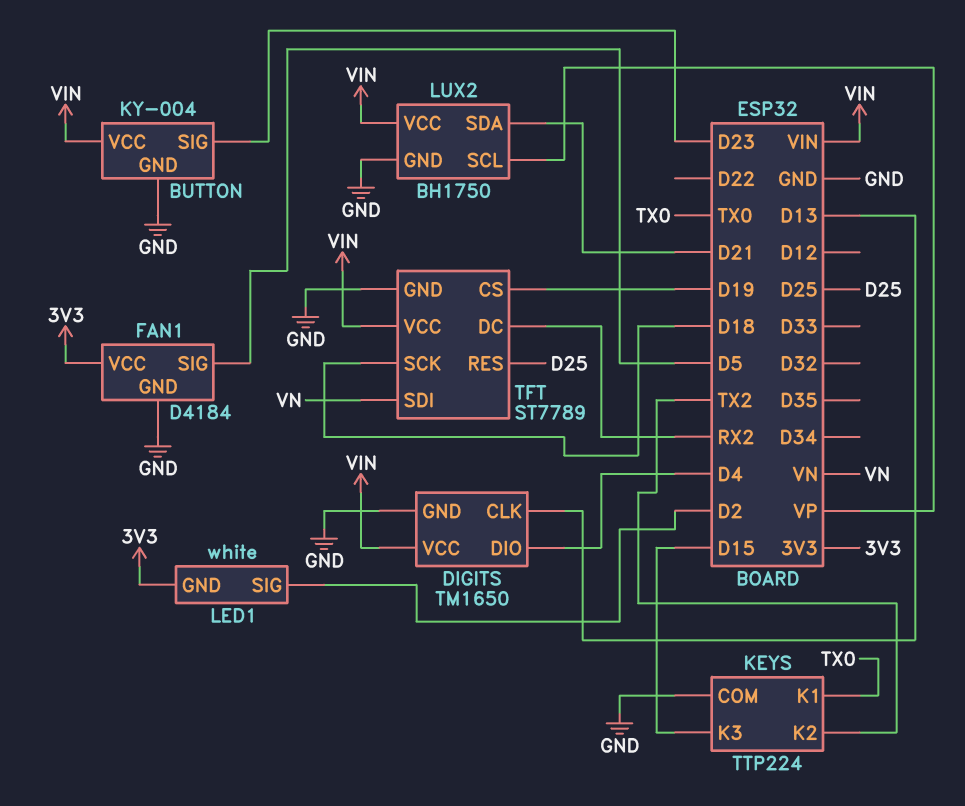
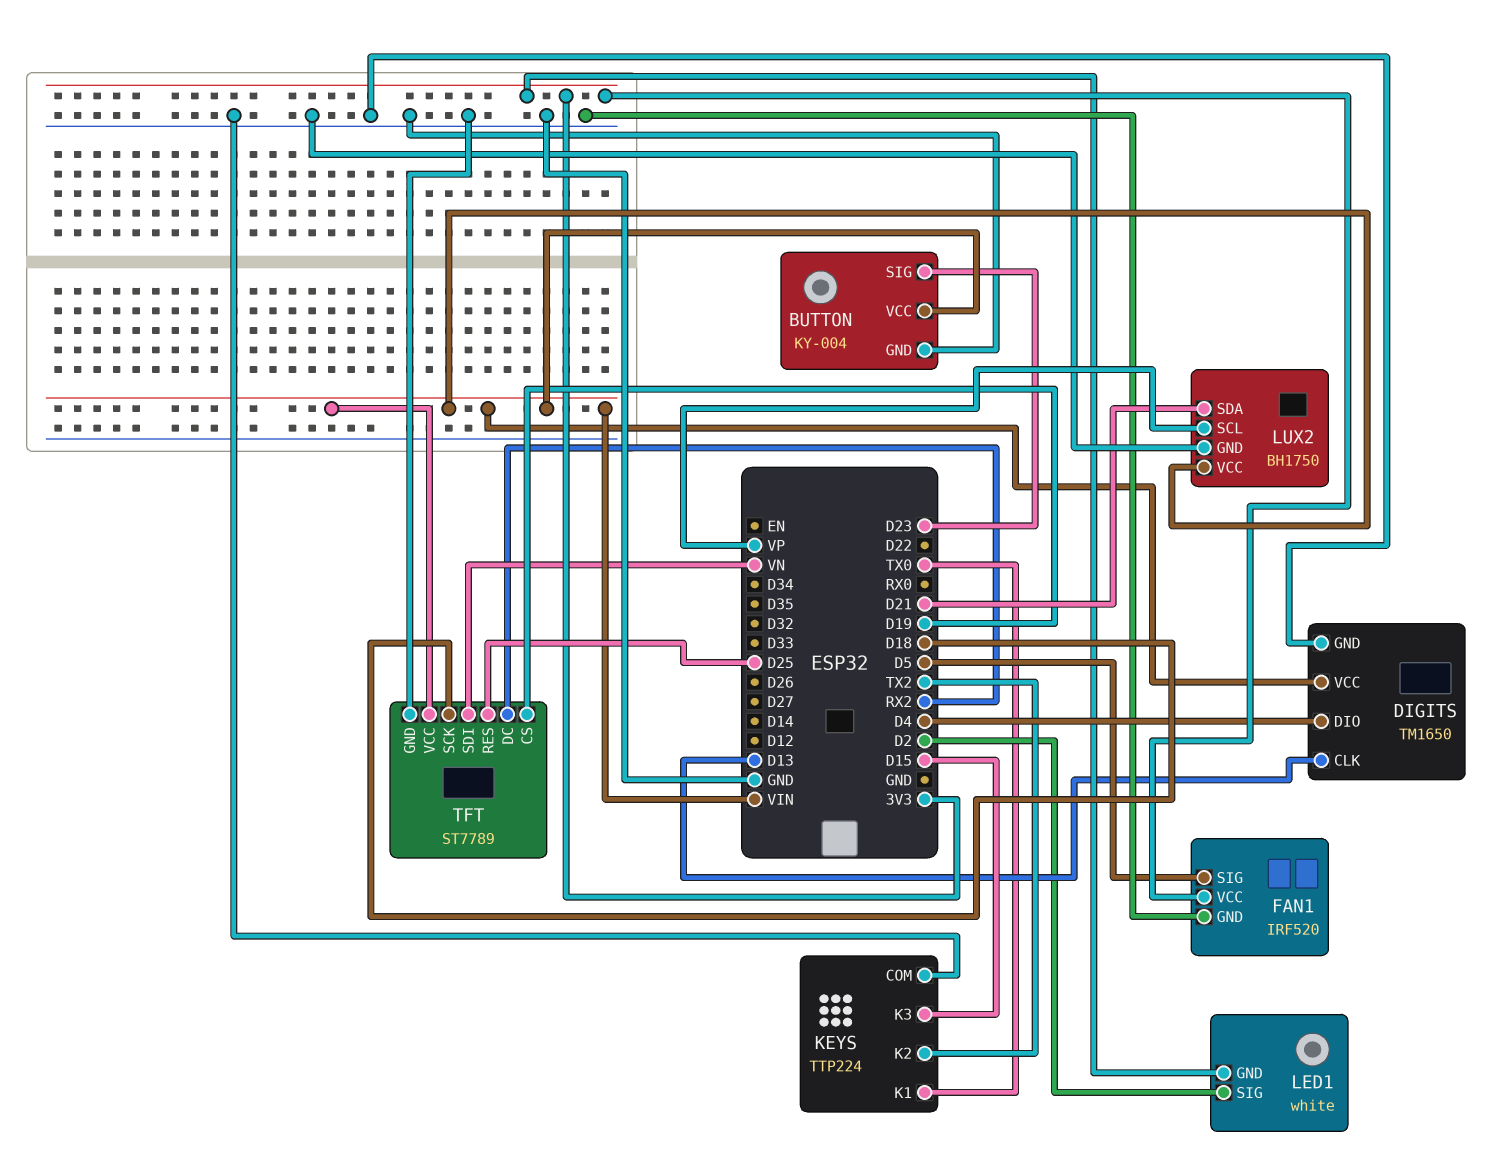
FAN1: D4184 -> IRF520

